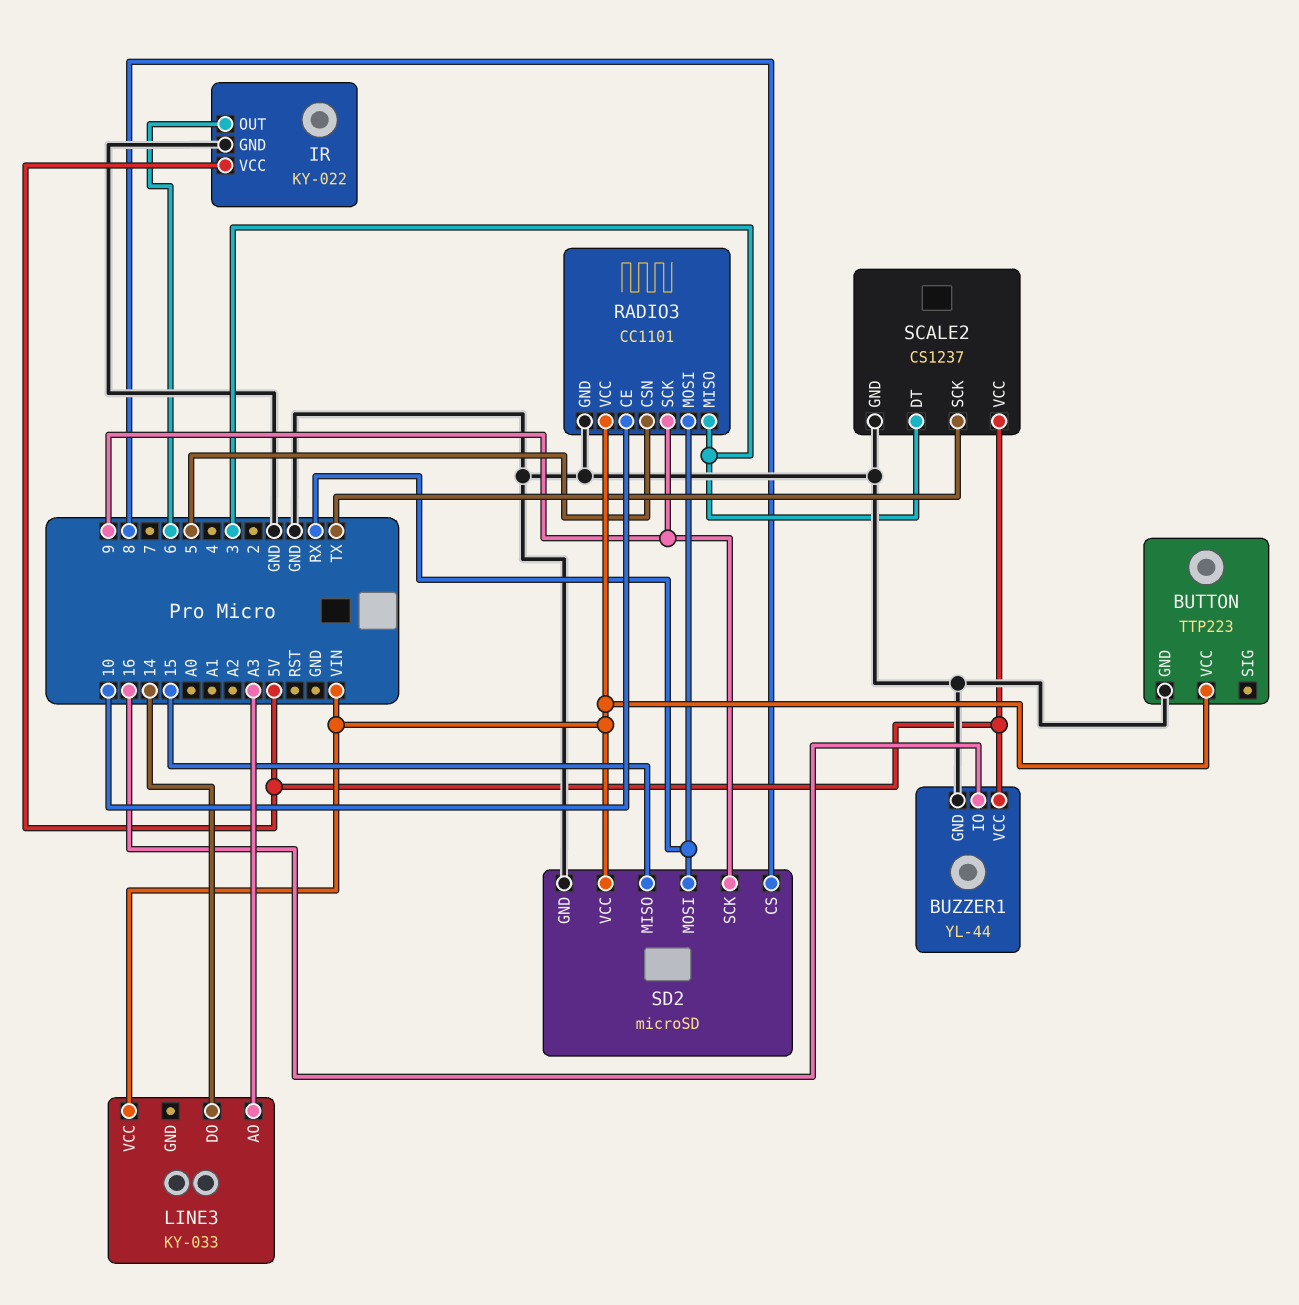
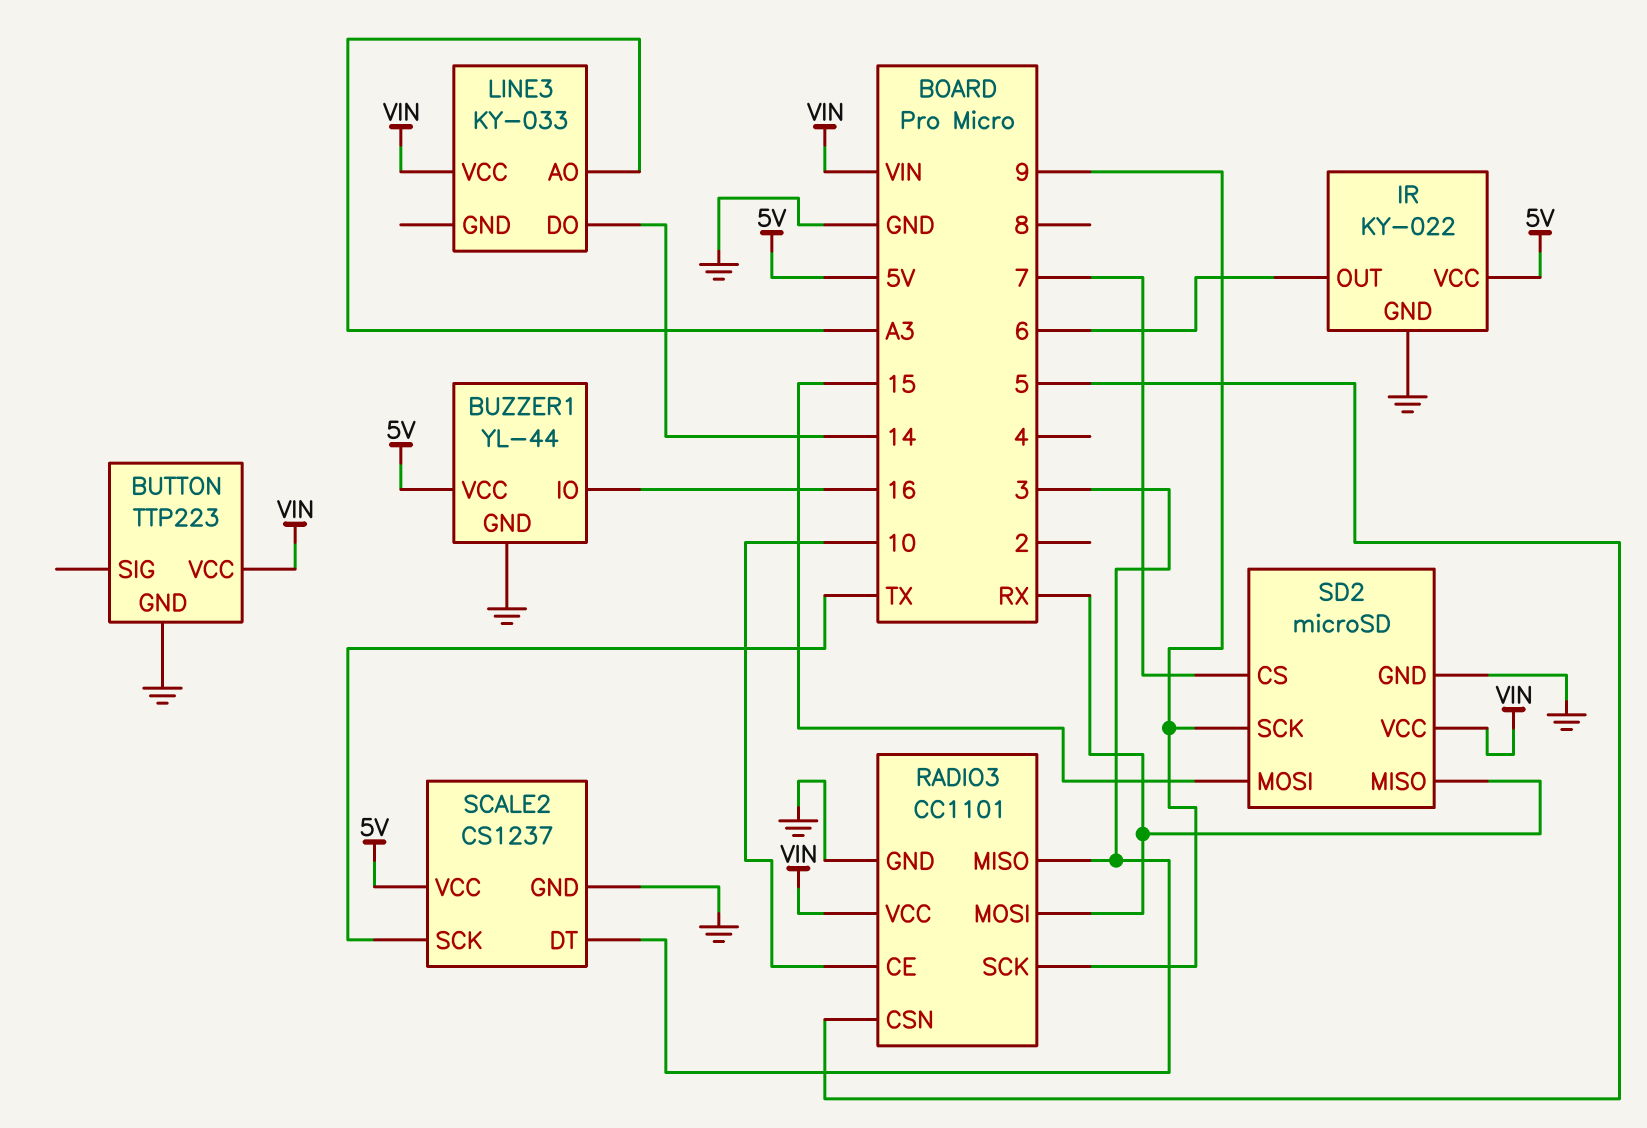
SD2 pin CS: 8 -> 7
SD2 pin MISO: 15 -> RX
SD2 pin MOSI: RX -> 15

